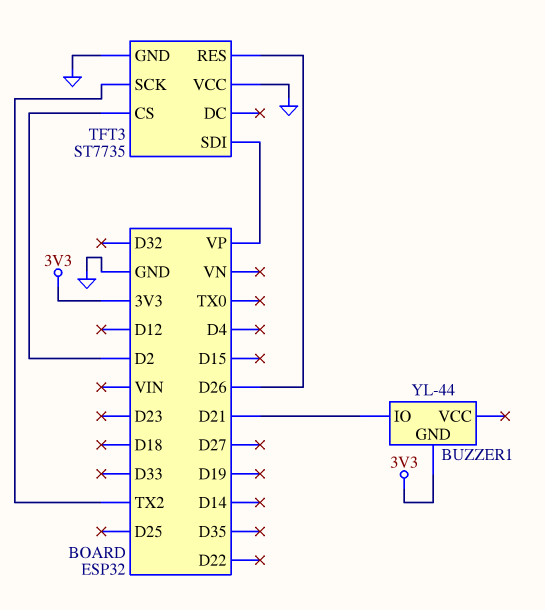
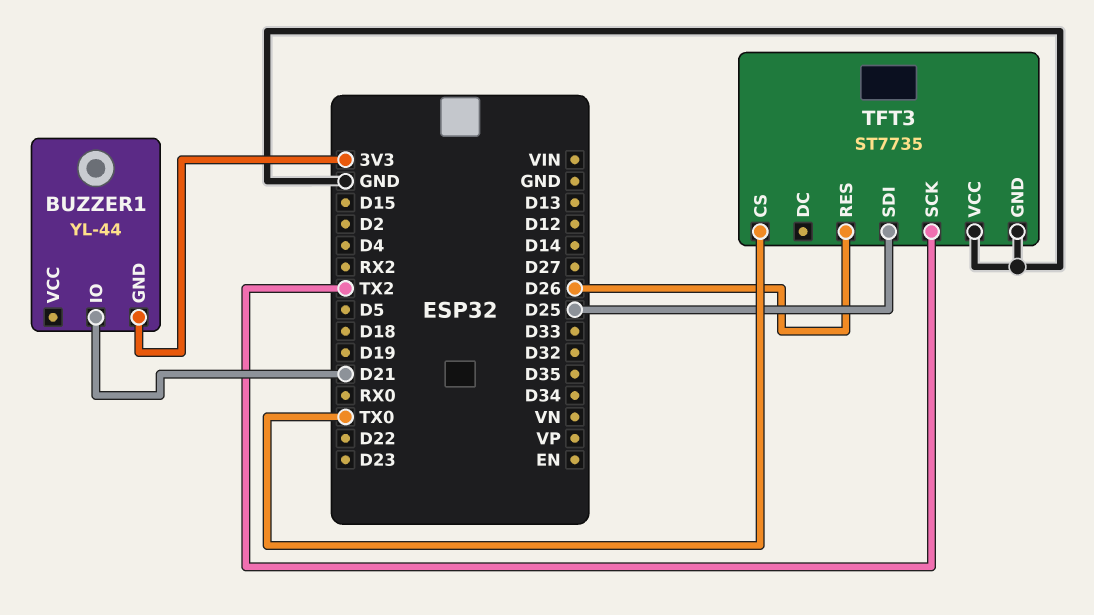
TFT3 pin CS: D2 -> TX0
TFT3 pin SDI: VP -> D25

